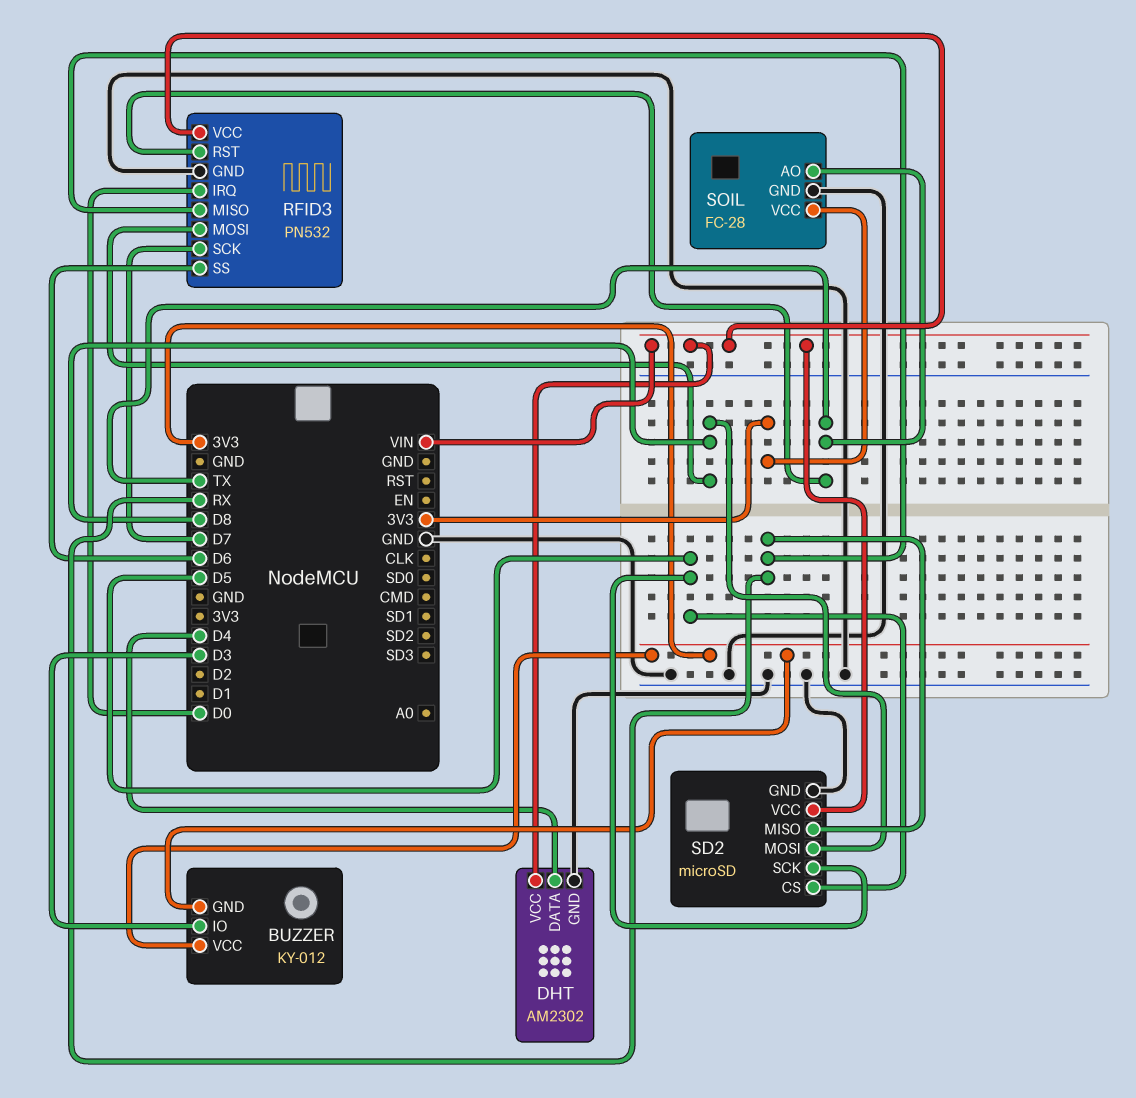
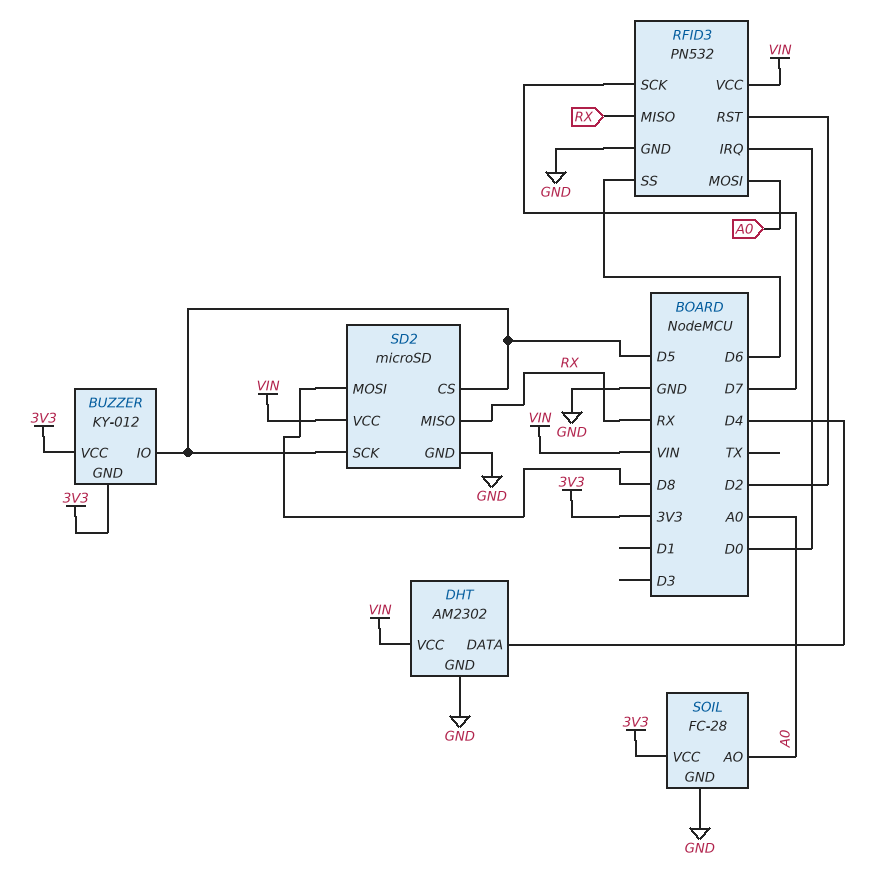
BUZZER pin IO: D3 -> D5
RFID3 pin MOSI: D8 -> A0
RFID3 pin RST: TX -> D2
SOIL pin AO: TX -> A0

